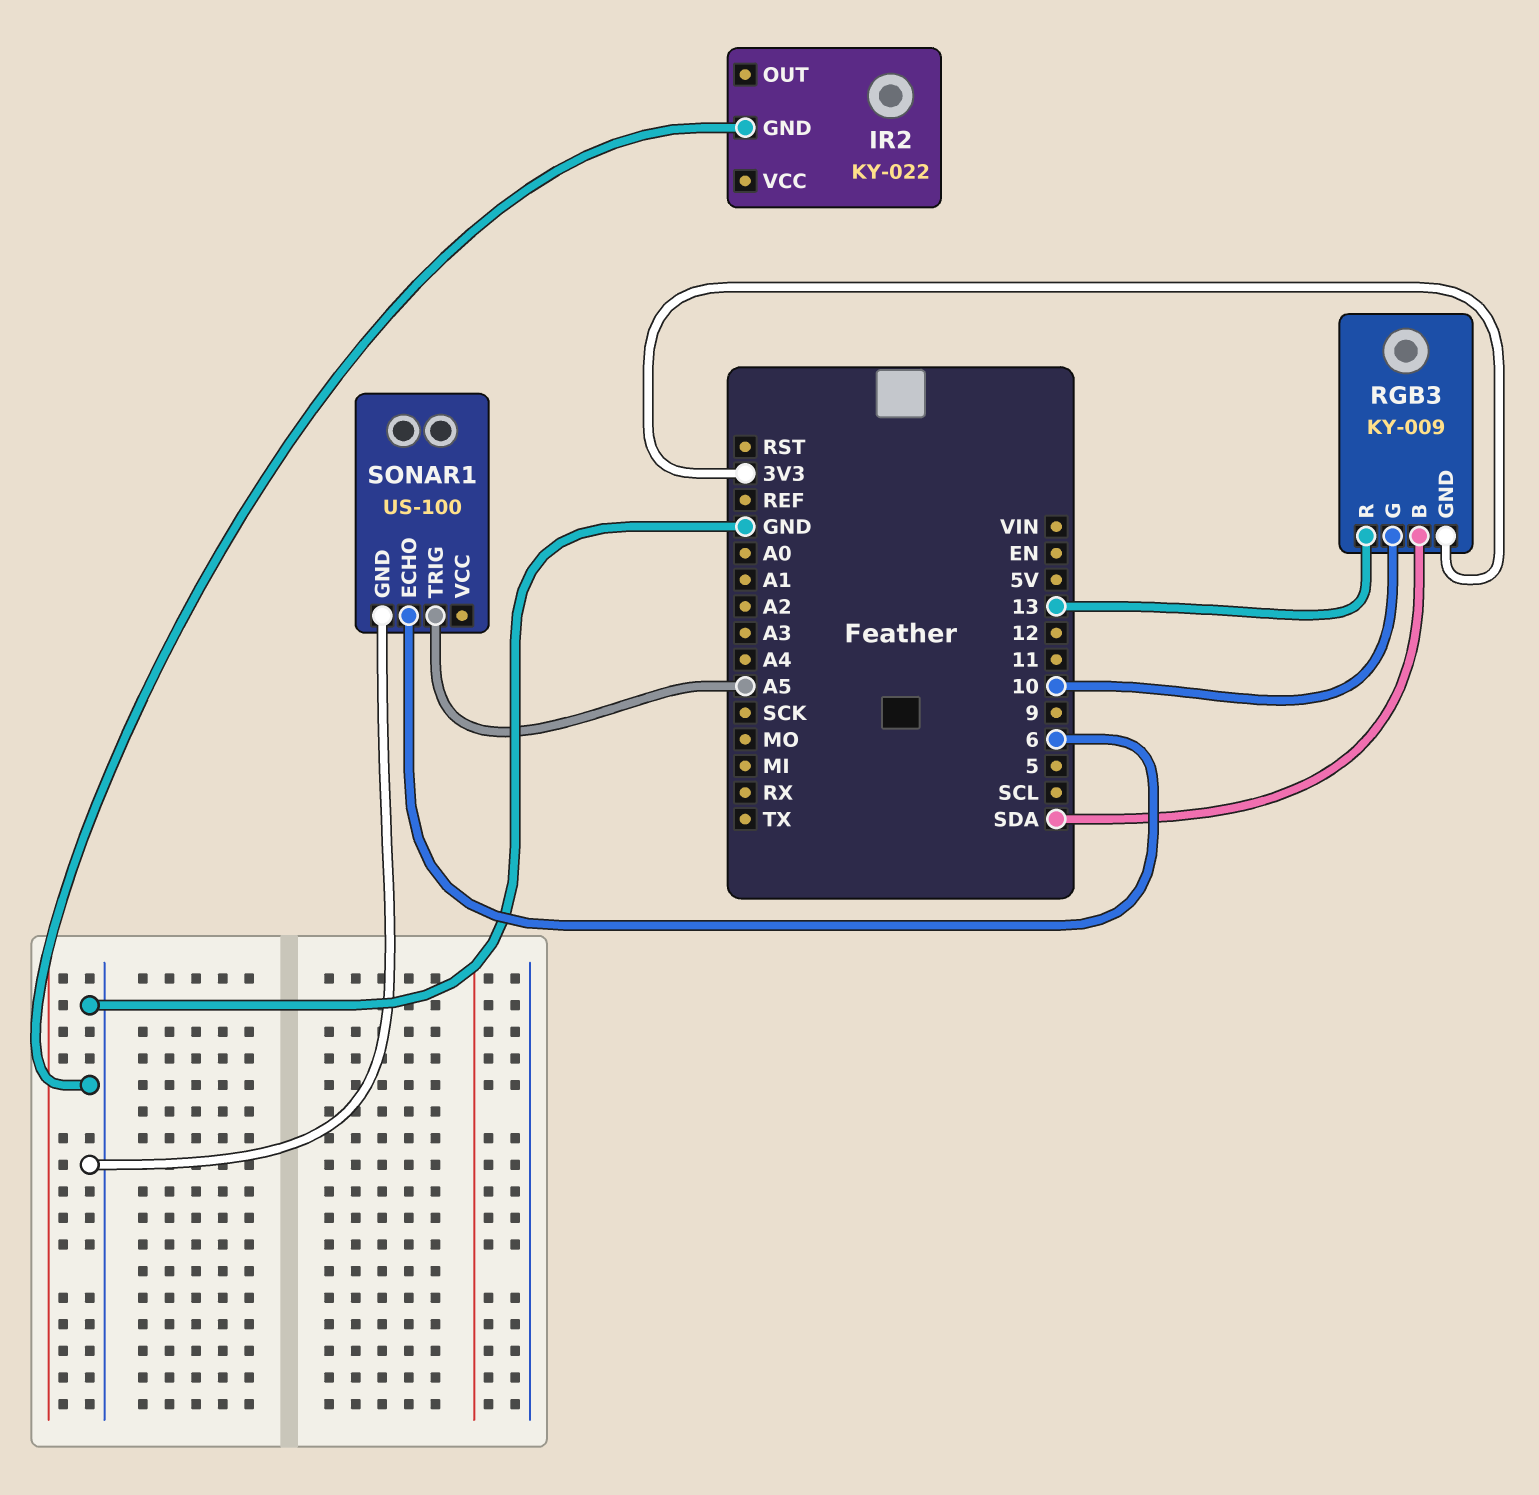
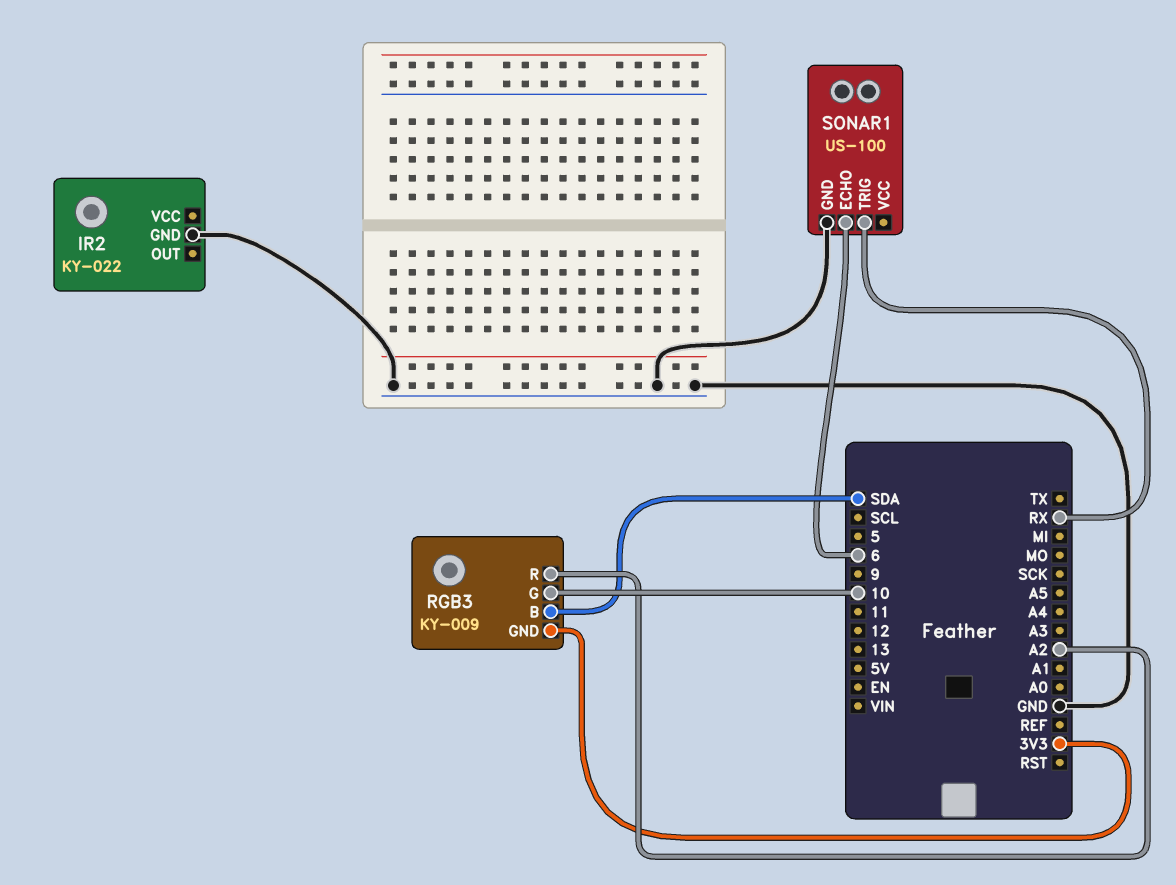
RGB3 pin R: 13 -> A2
SONAR1 pin TRIG: A5 -> RX

